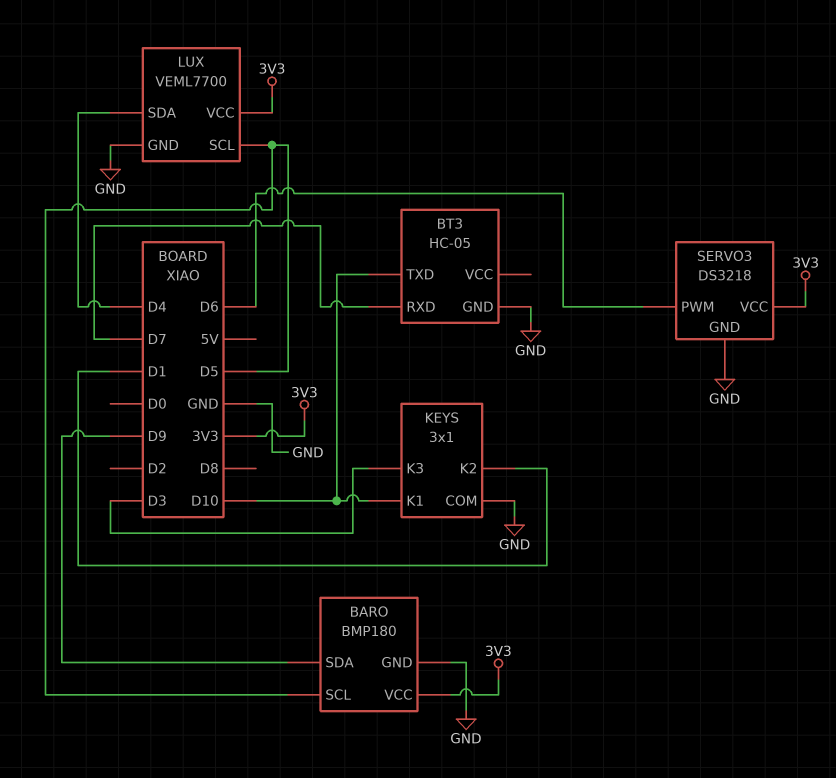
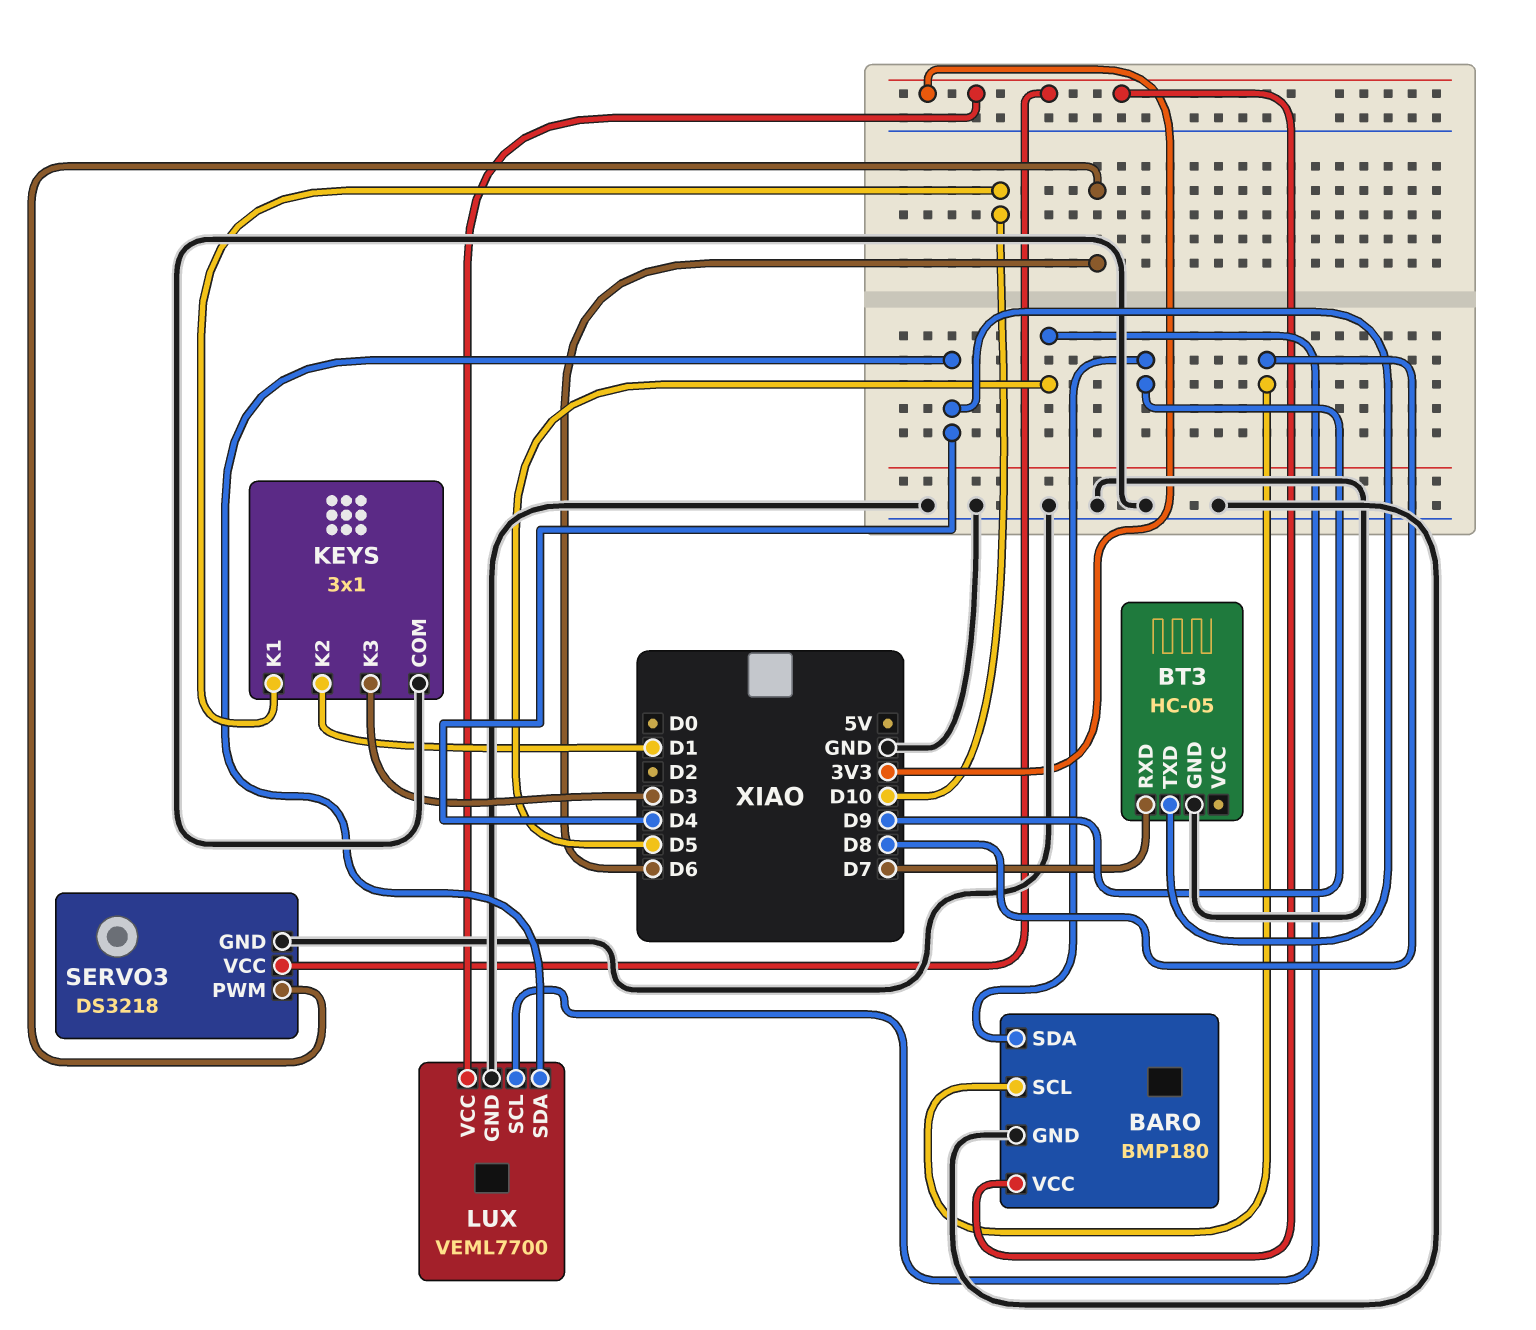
BARO pin SCL: D5 -> D8
BT3 pin TXD: D10 -> D4

